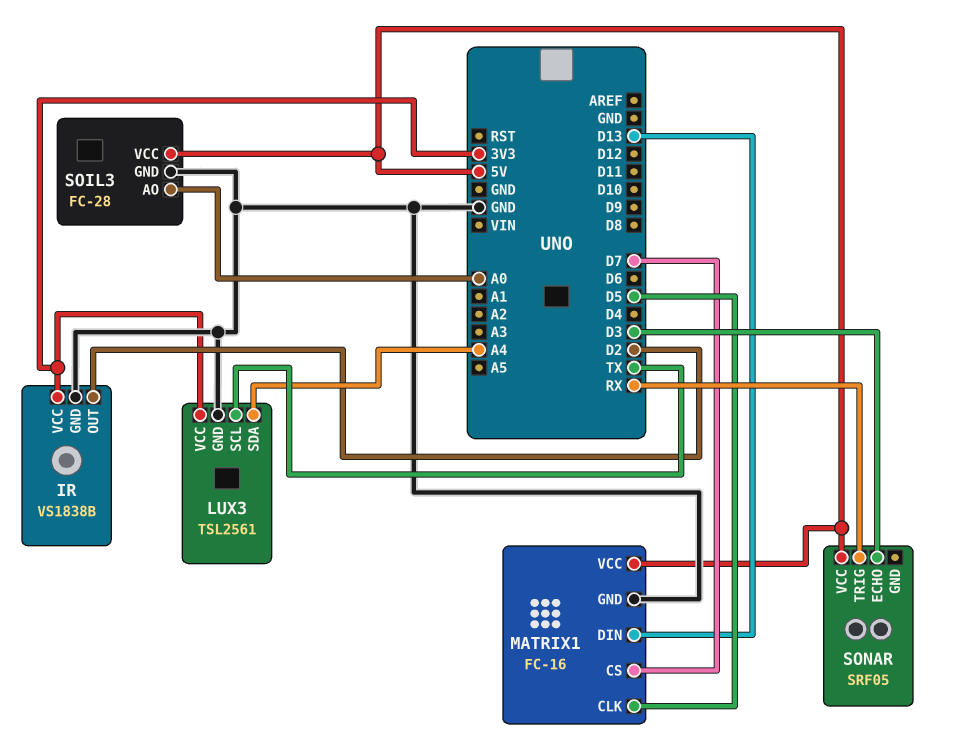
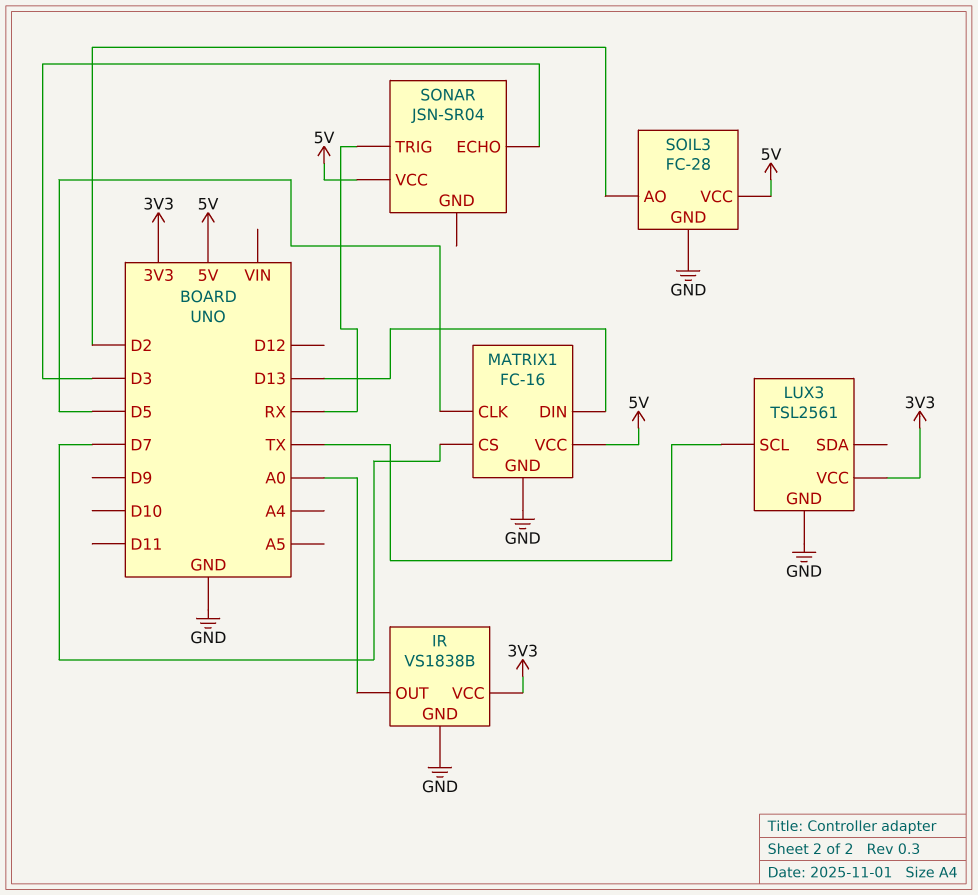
IR pin OUT: D2 -> A0
LUX3 pin SDA: A4 -> none
SOIL3 pin AO: A0 -> D2
SONAR: SRF05 -> JSN-SR04

